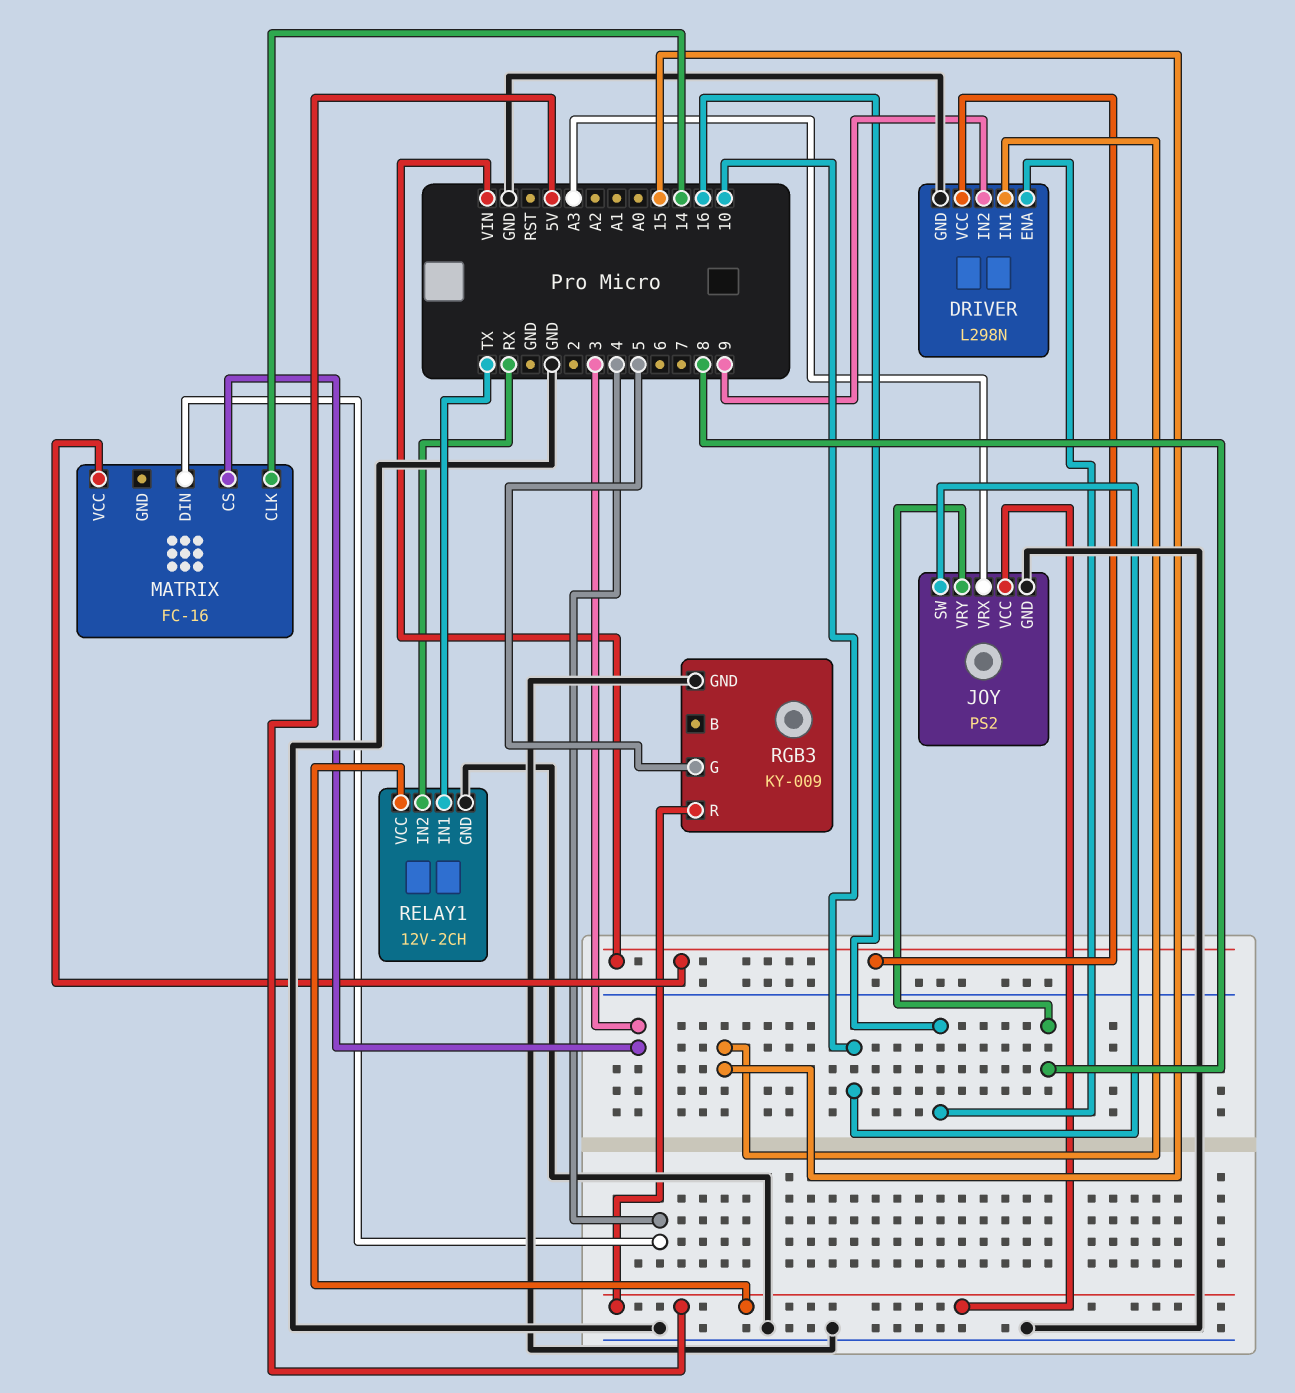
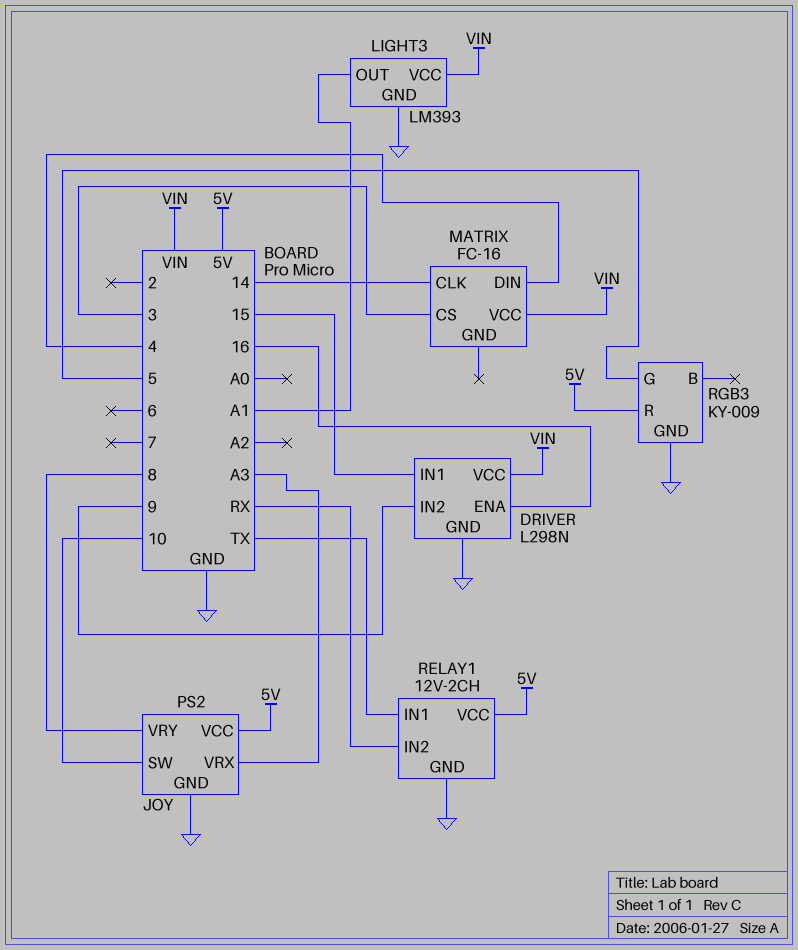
LIGHT3: none -> LM393
LIGHT3 pin GND: none -> GND
LIGHT3 pin OUT: none -> A1
LIGHT3 pin VCC: none -> VIN

